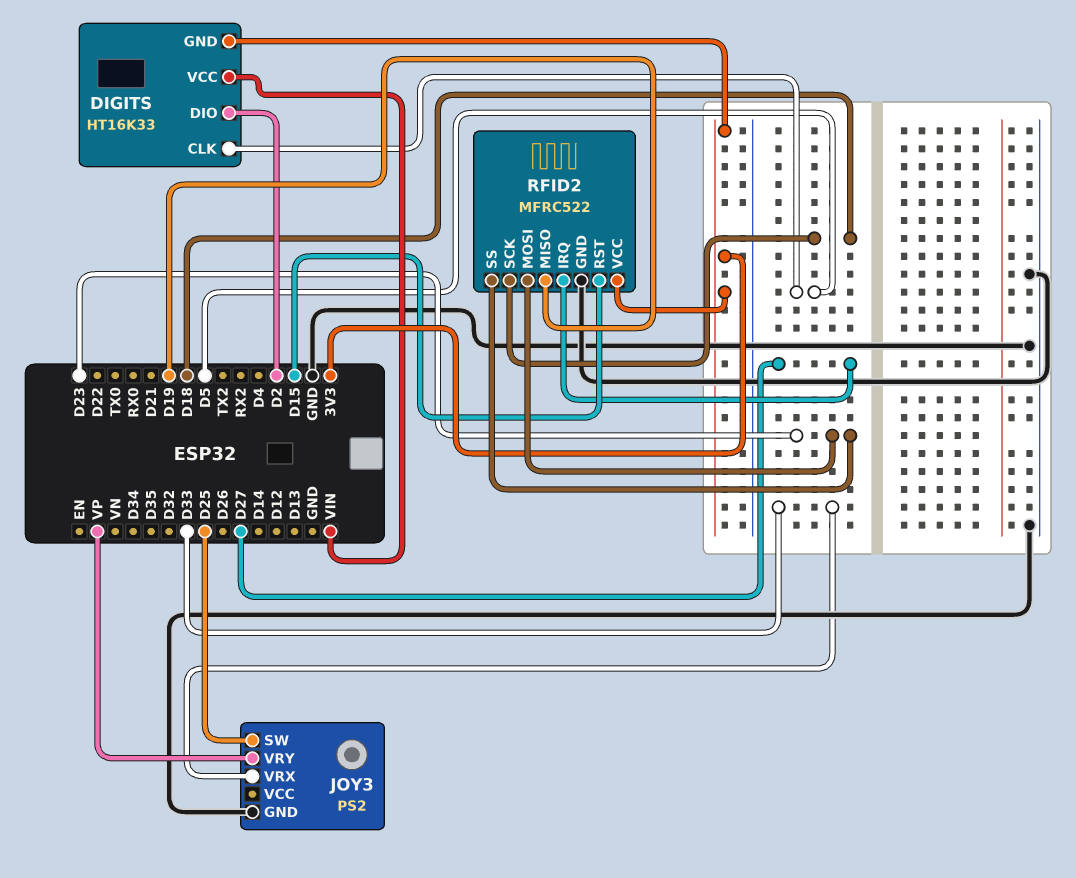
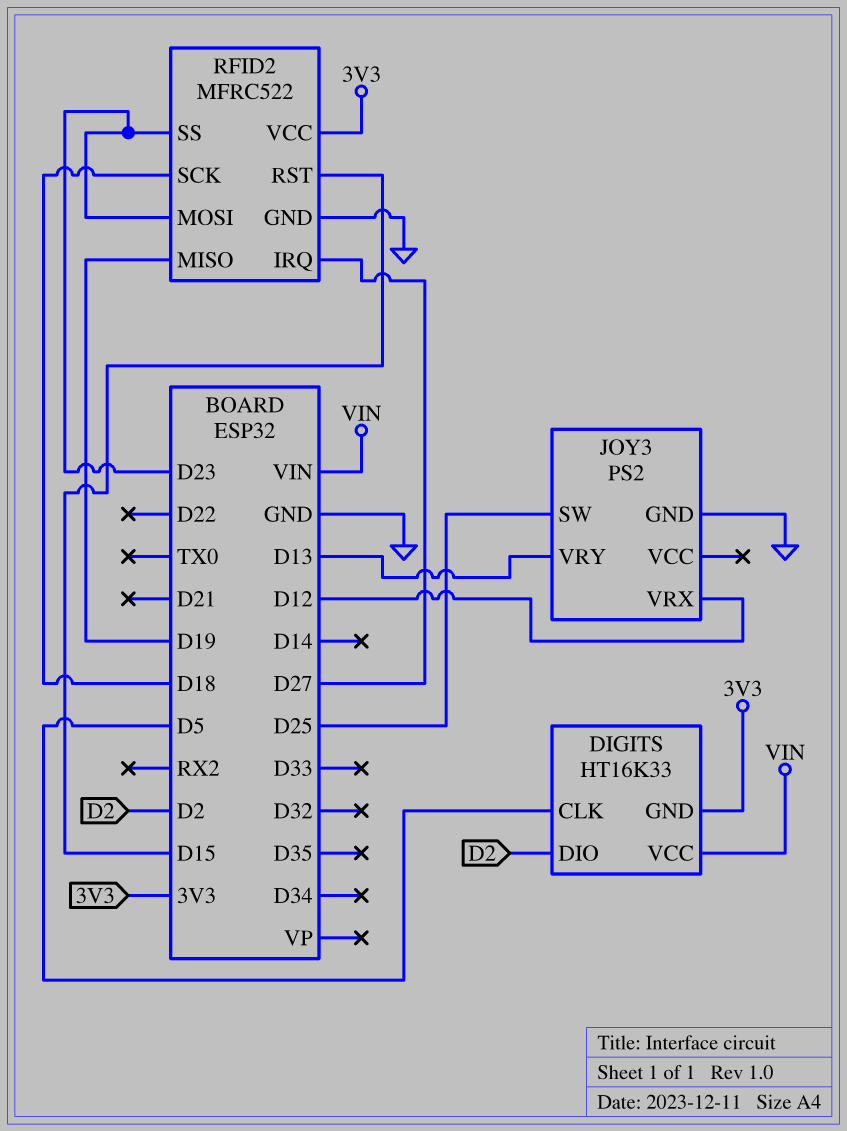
JOY3 pin VRX: D33 -> D12
JOY3 pin VRY: VP -> D13

